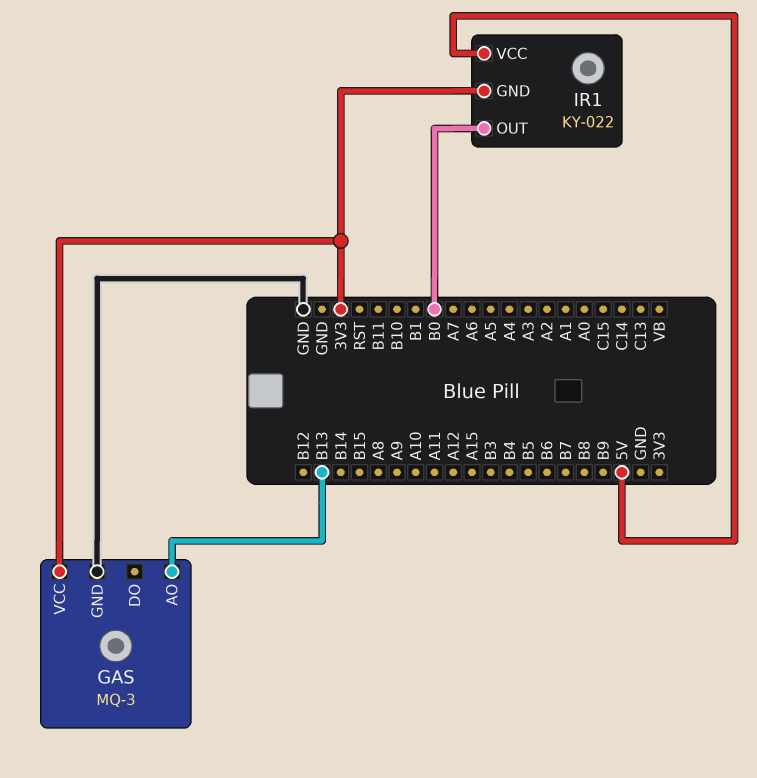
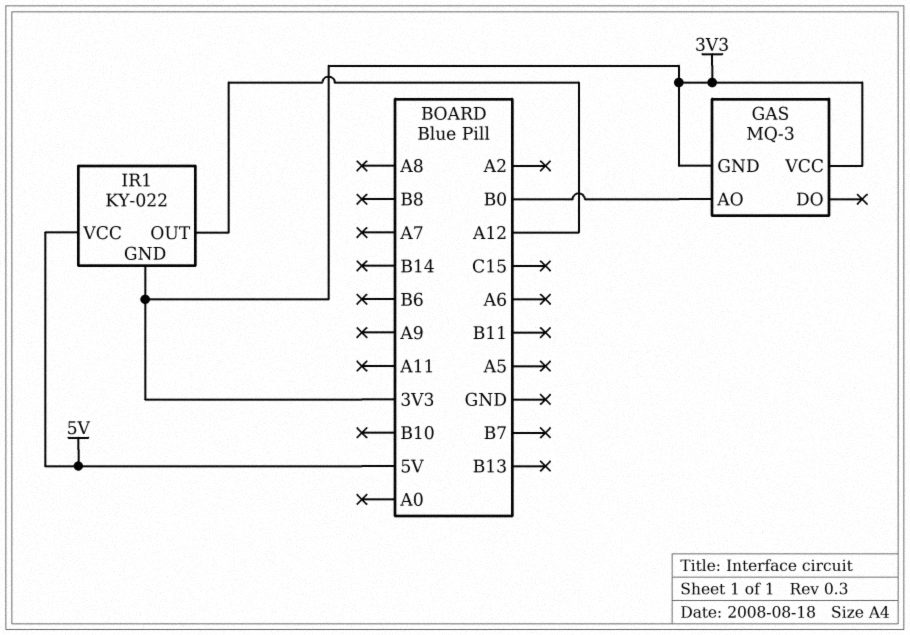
GAS pin AO: B13 -> B0
GAS pin GND: GND -> 3V3
IR1 pin OUT: B0 -> A12

